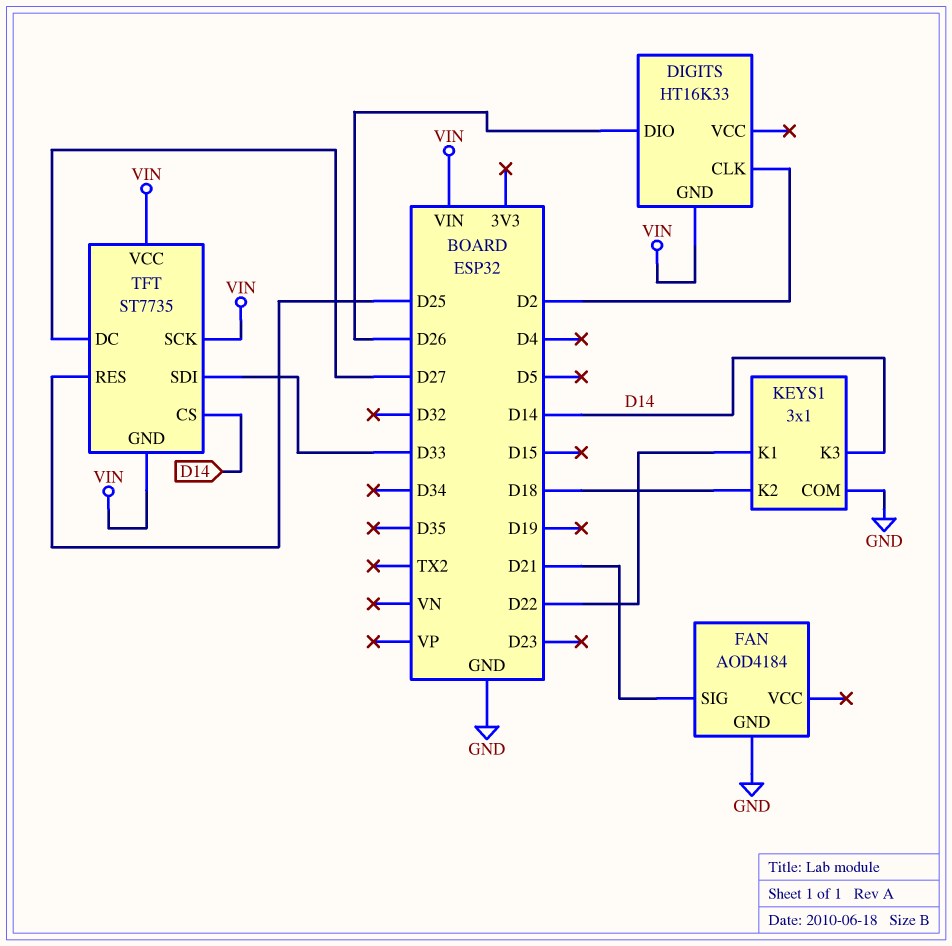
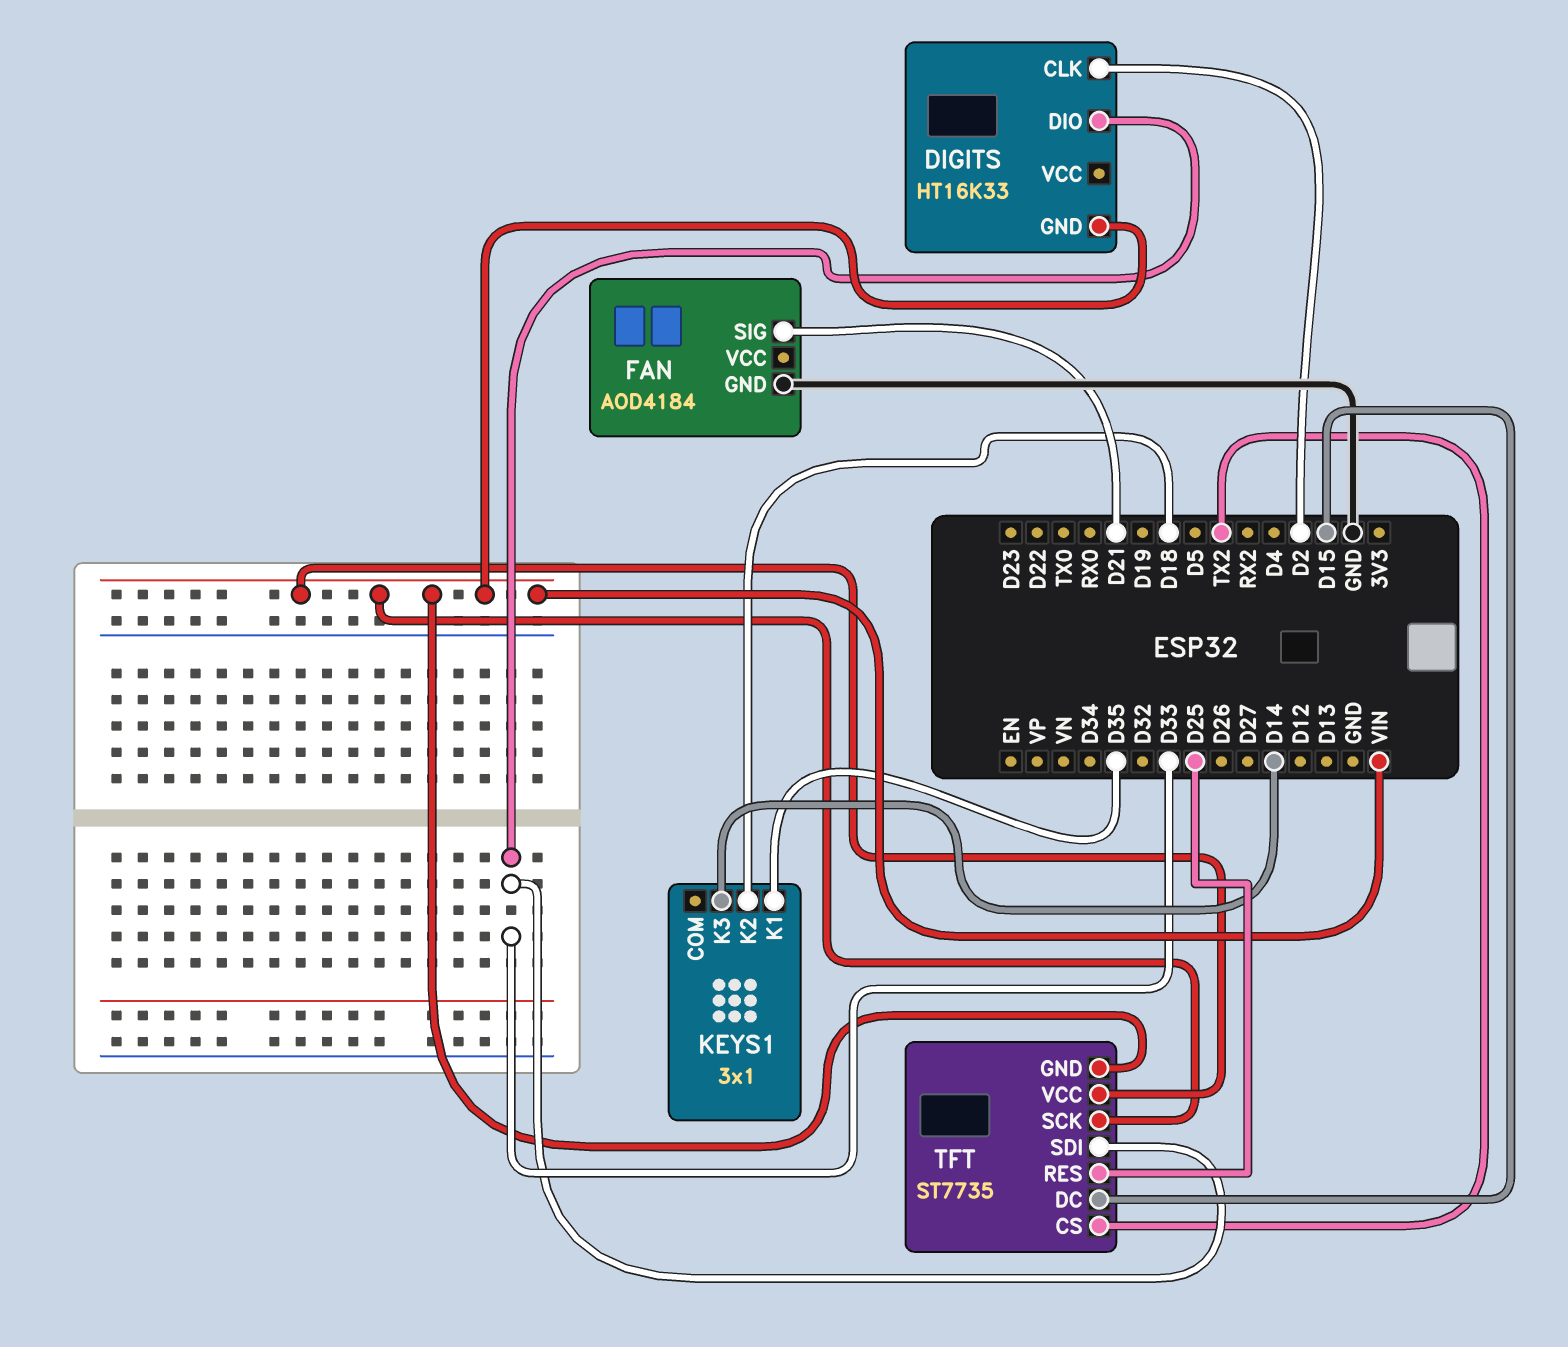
DIGITS pin DIO: D26 -> D33
KEYS1 pin COM: GND -> none
KEYS1 pin K1: D22 -> D35
TFT pin CS: D14 -> TX2
TFT pin DC: D27 -> D15

